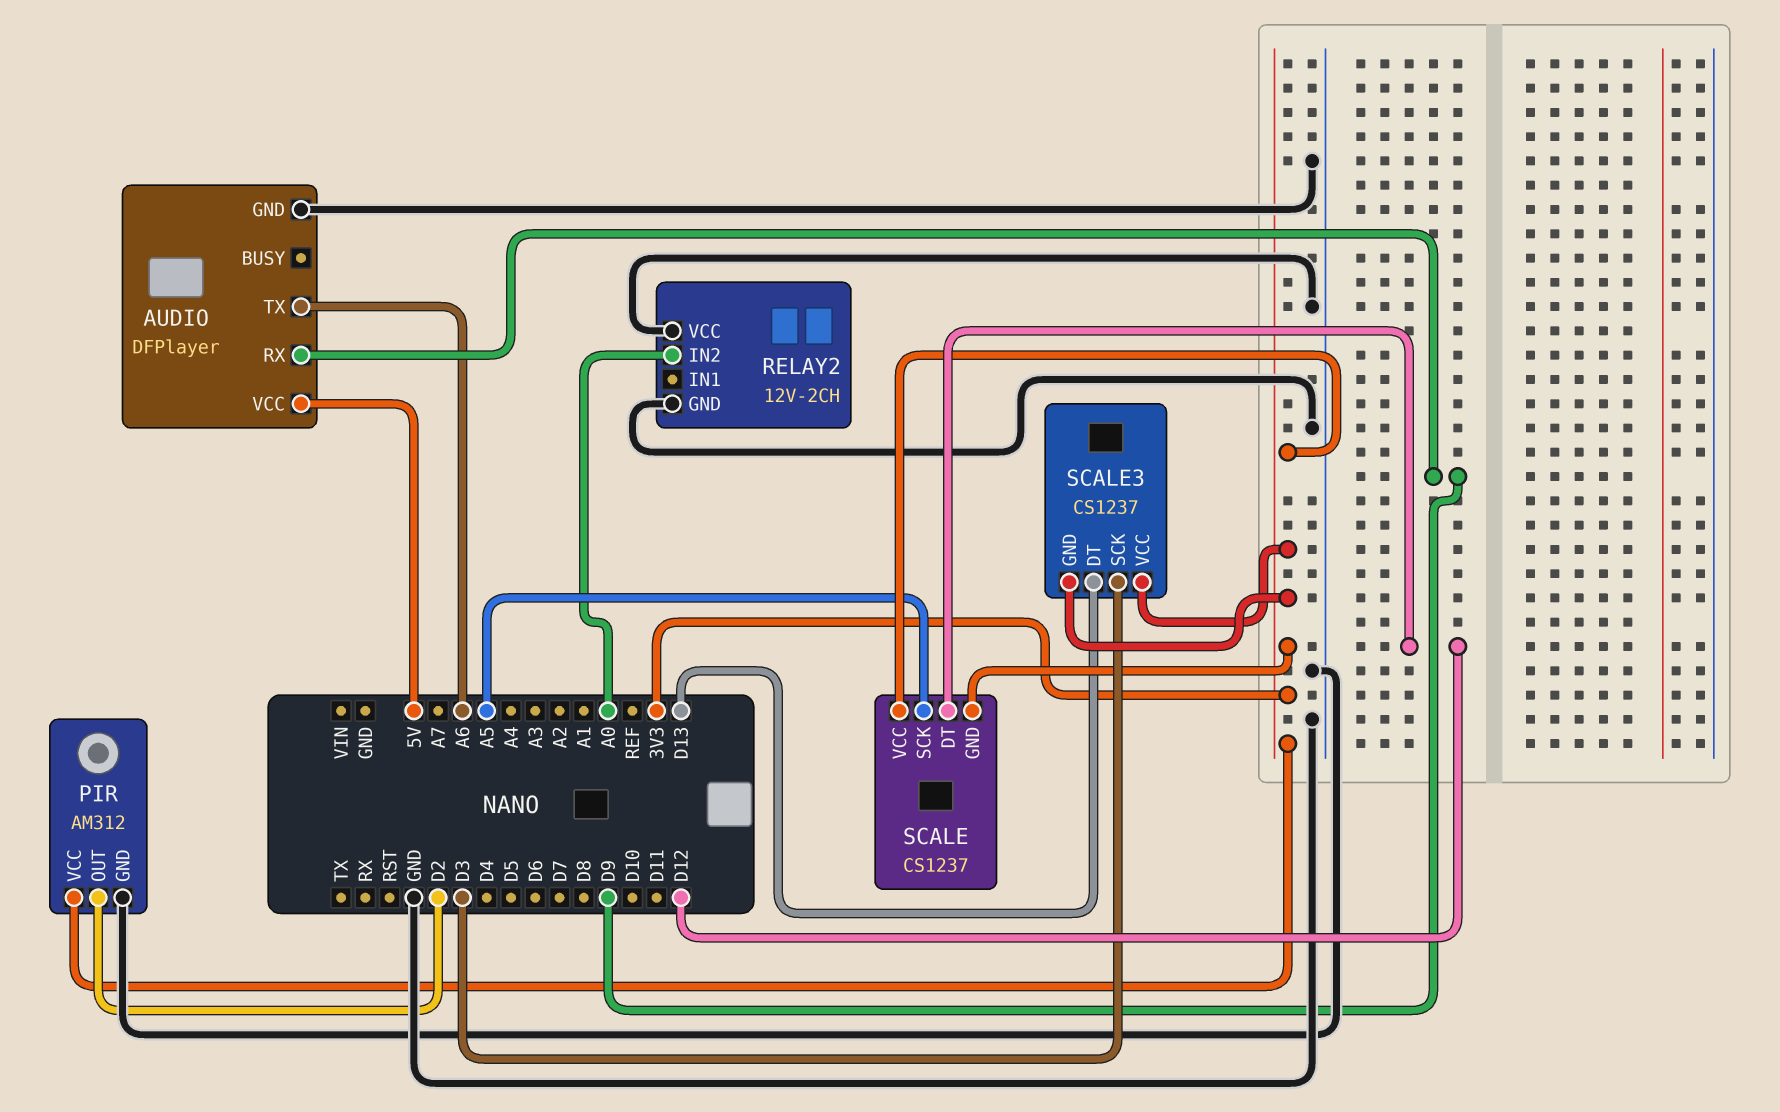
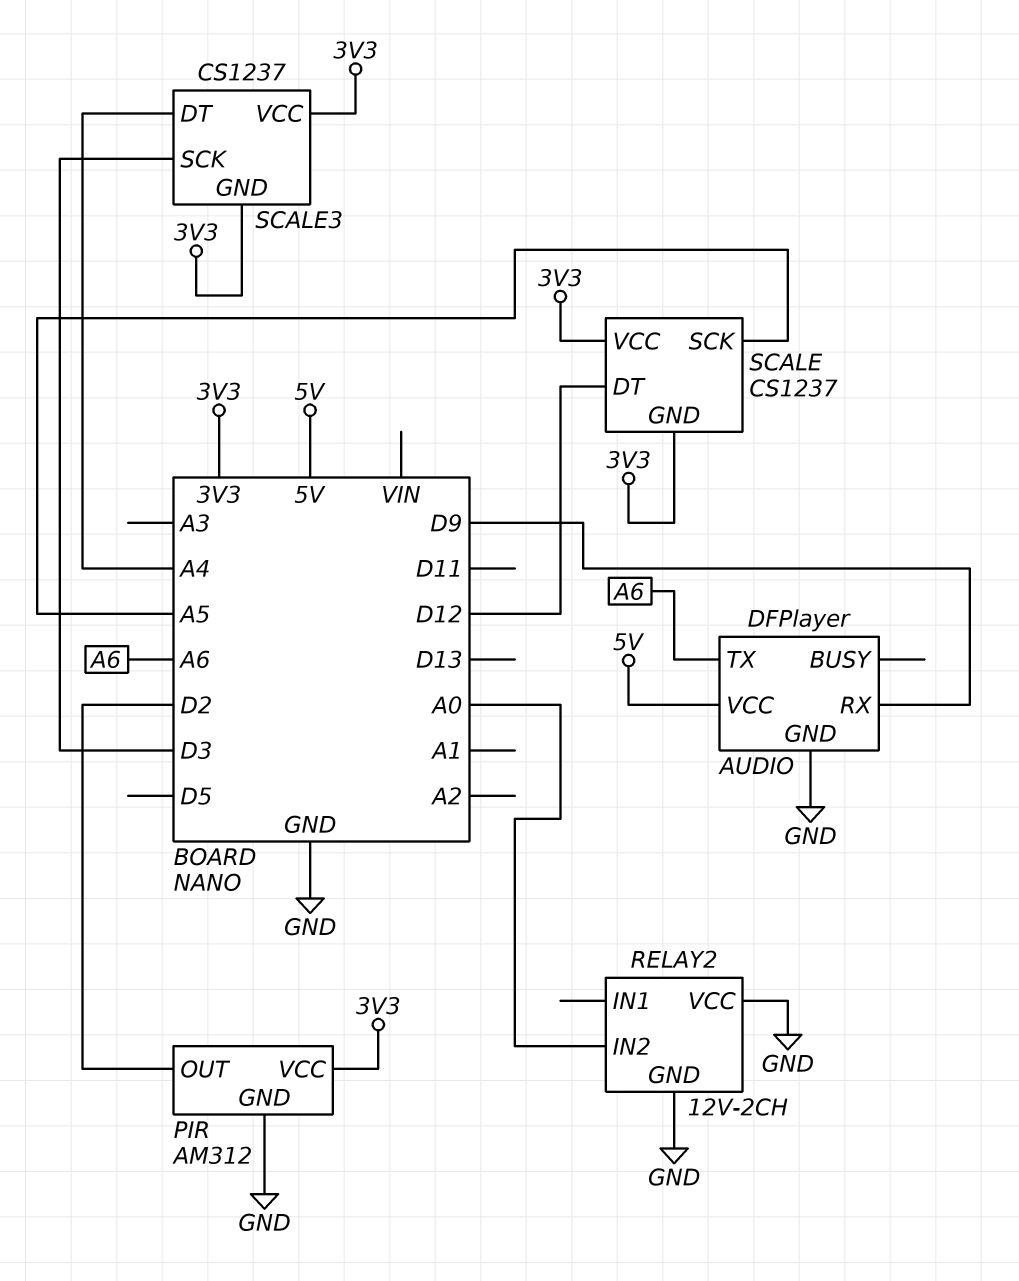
SCALE3 pin DT: D13 -> A4

